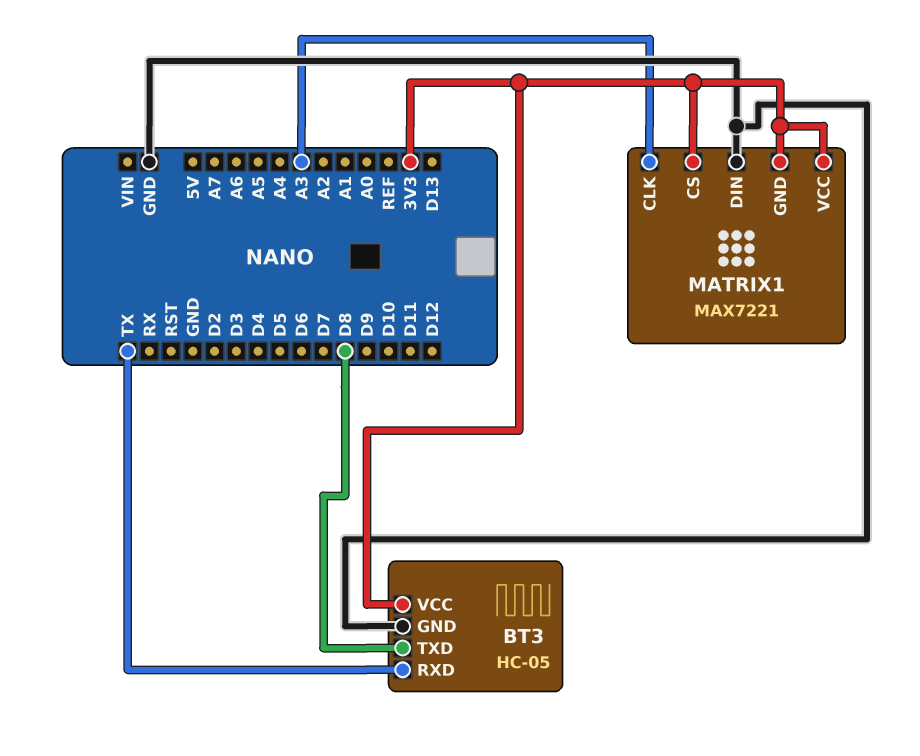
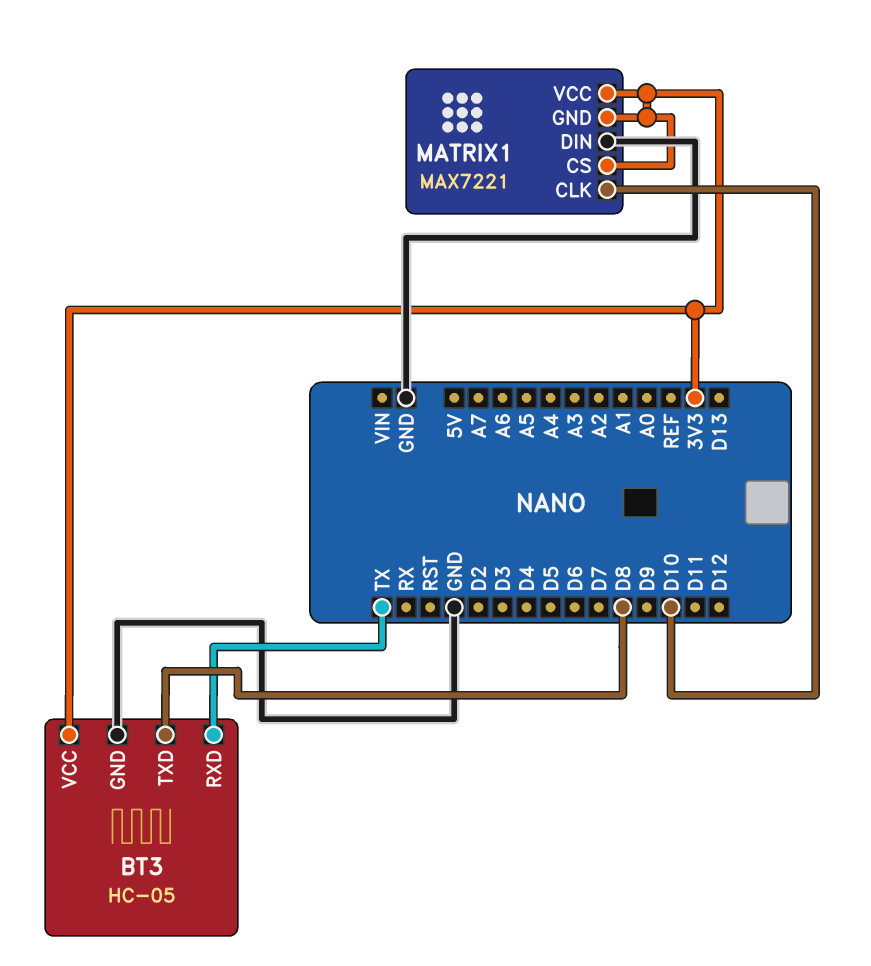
MATRIX1 pin CLK: A3 -> D10

